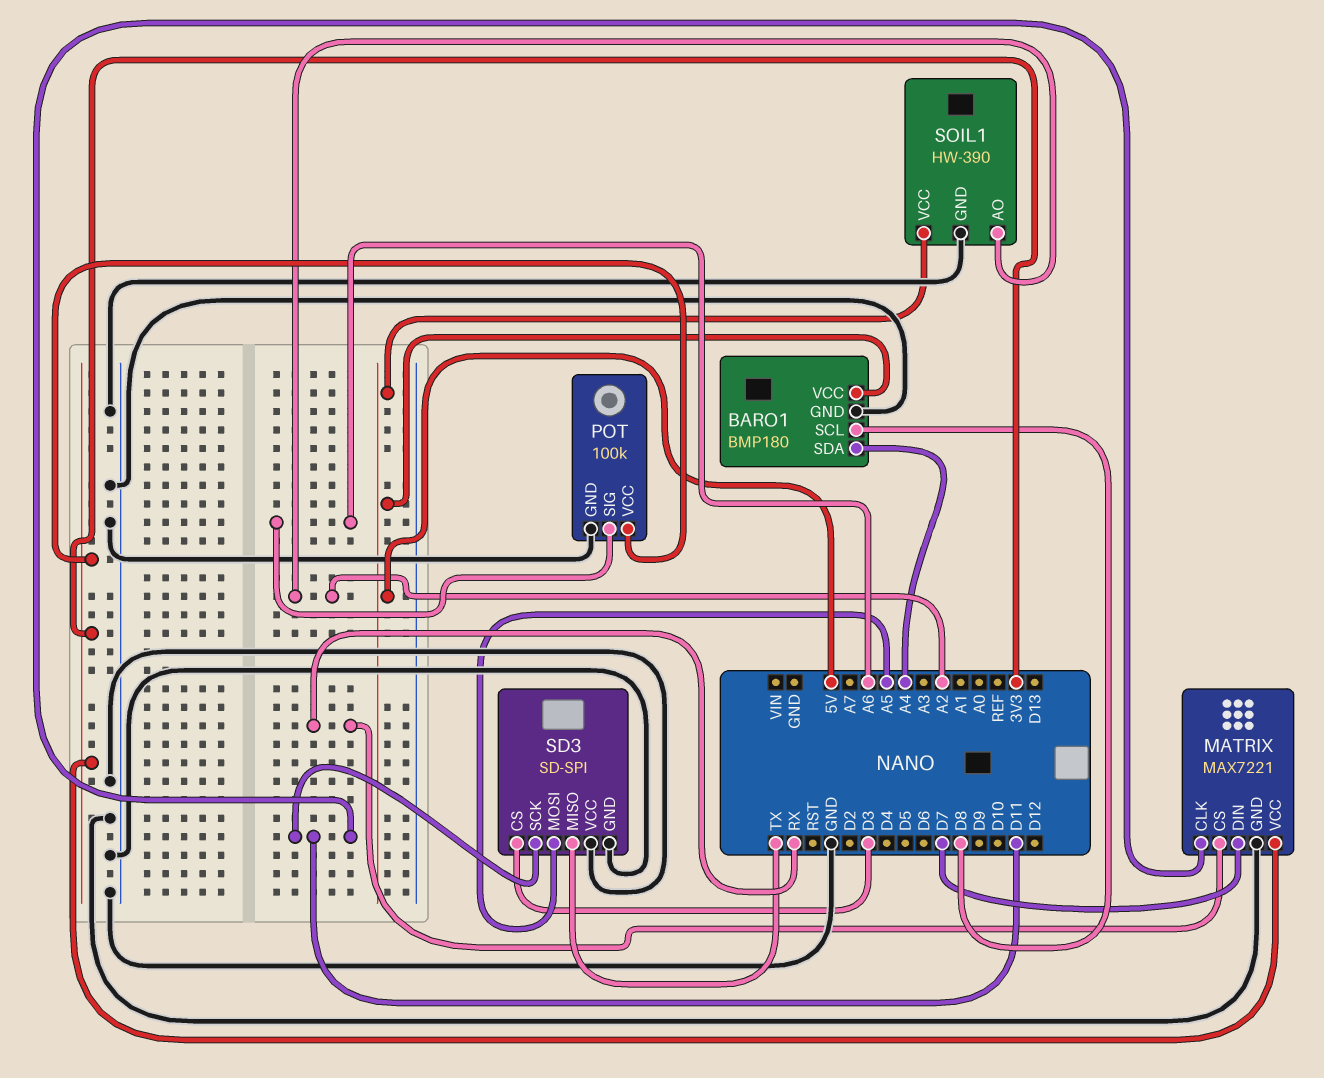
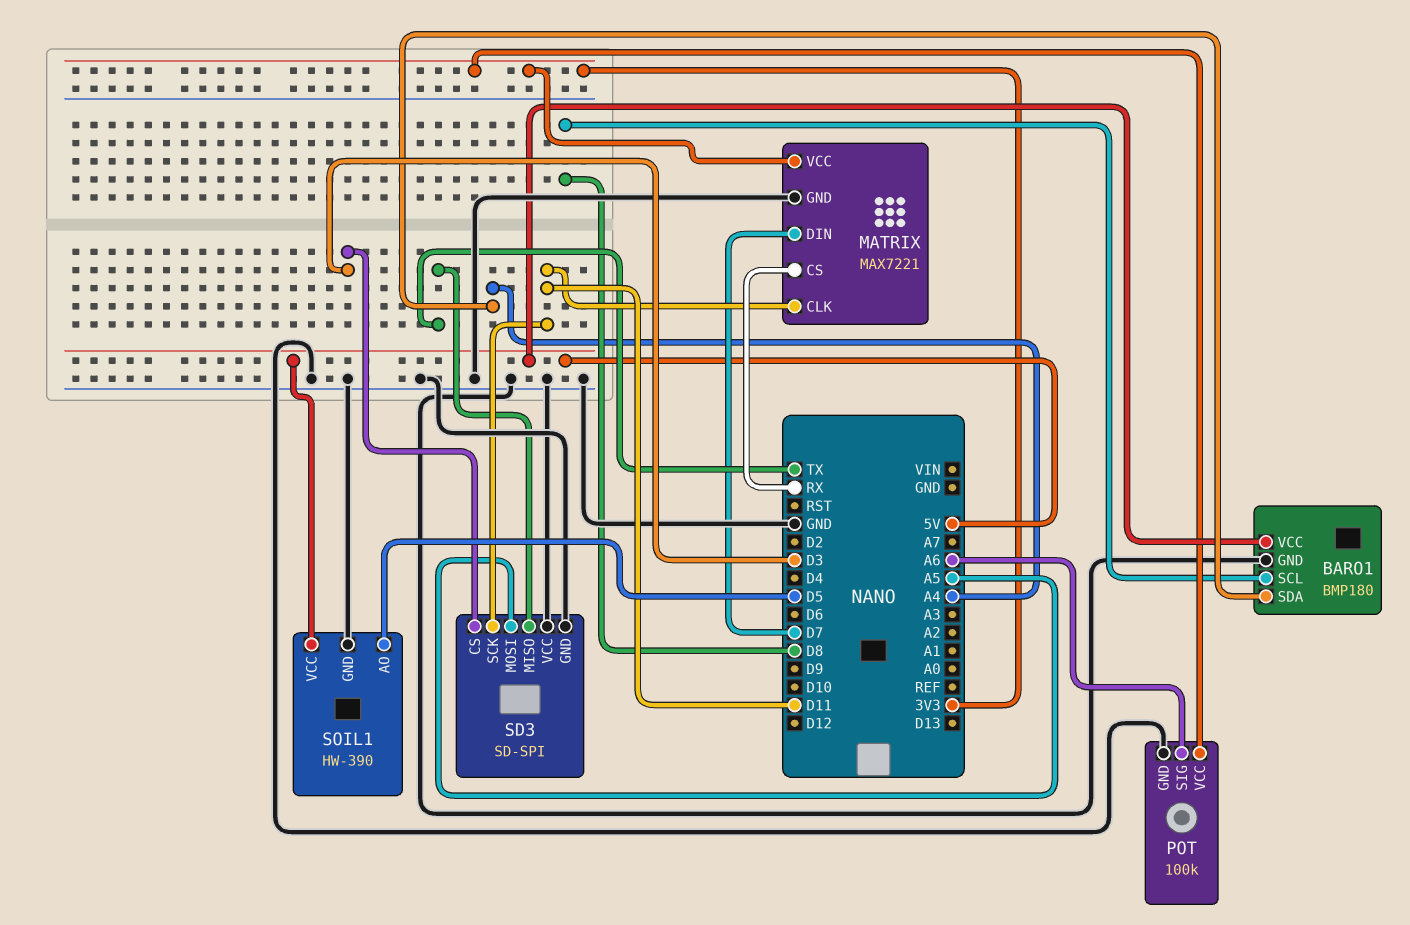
SOIL1 pin AO: A2 -> D5

